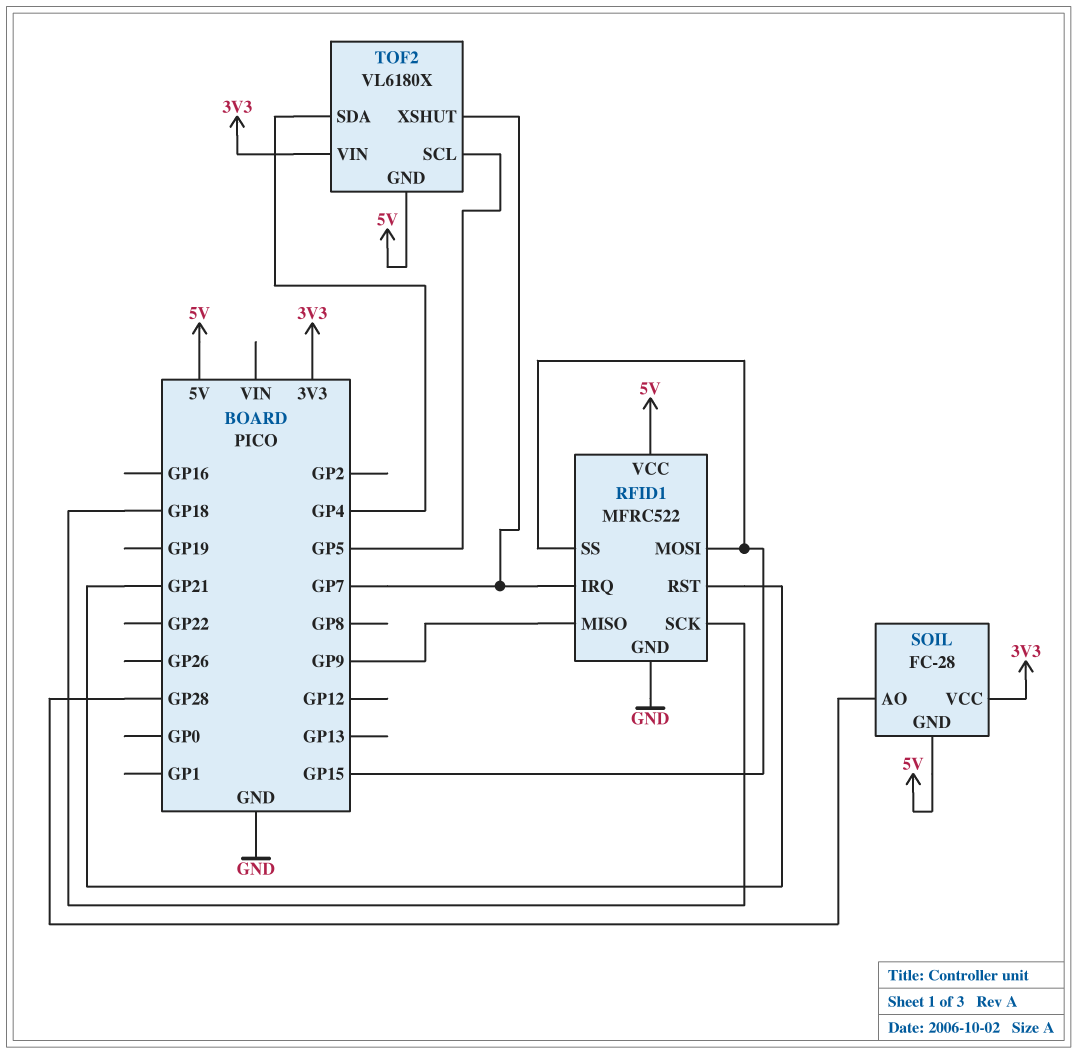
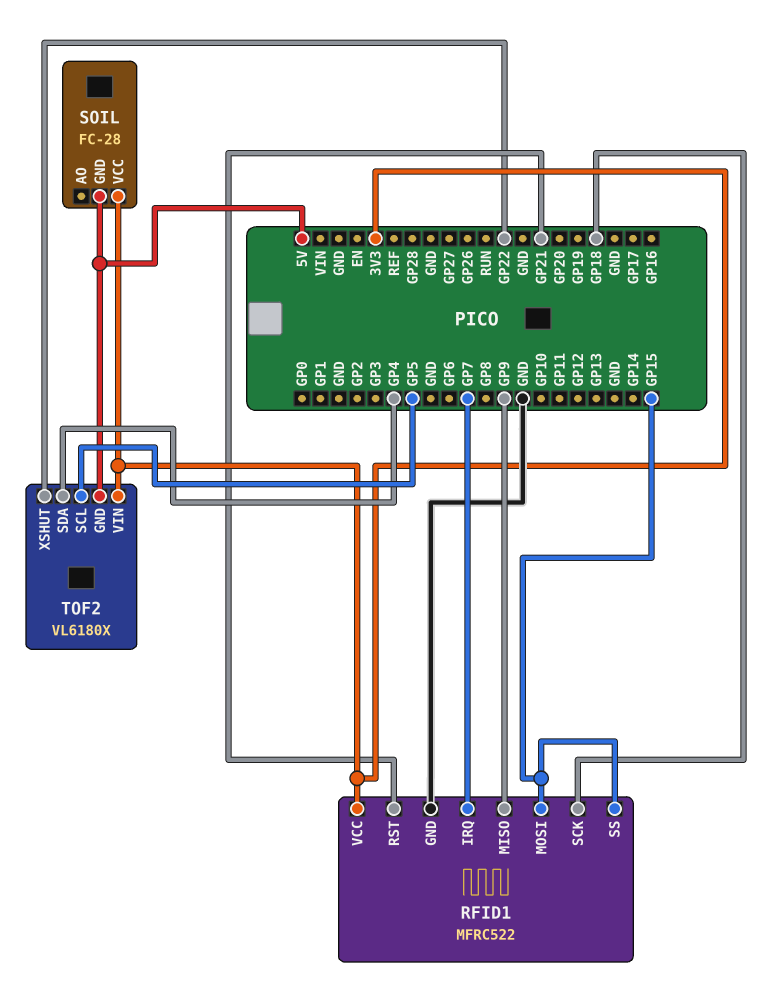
RFID1 pin VCC: 5V -> 3V3
SOIL pin AO: GP28 -> none
TOF2 pin XSHUT: GP7 -> GP22

